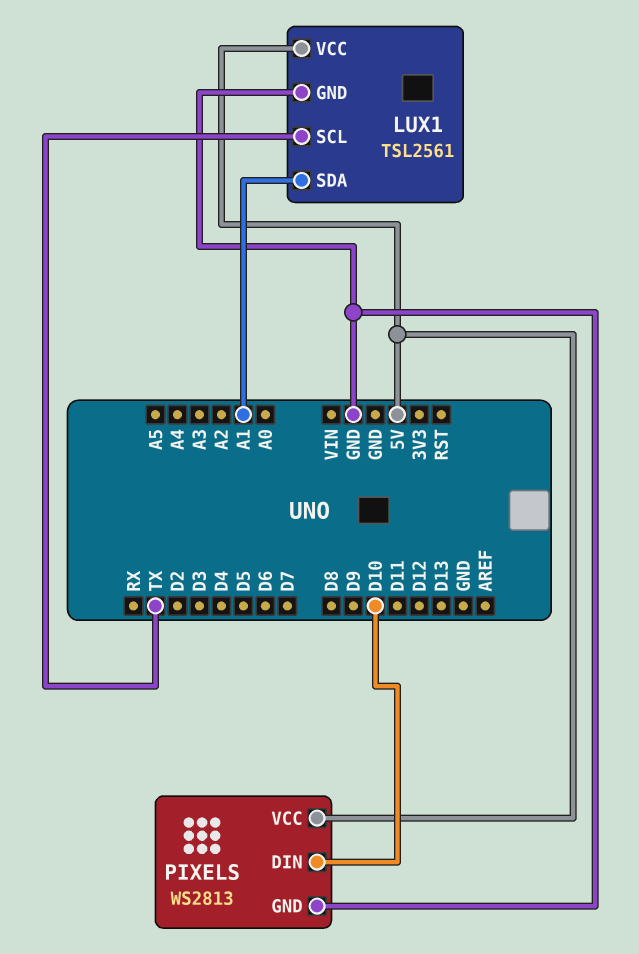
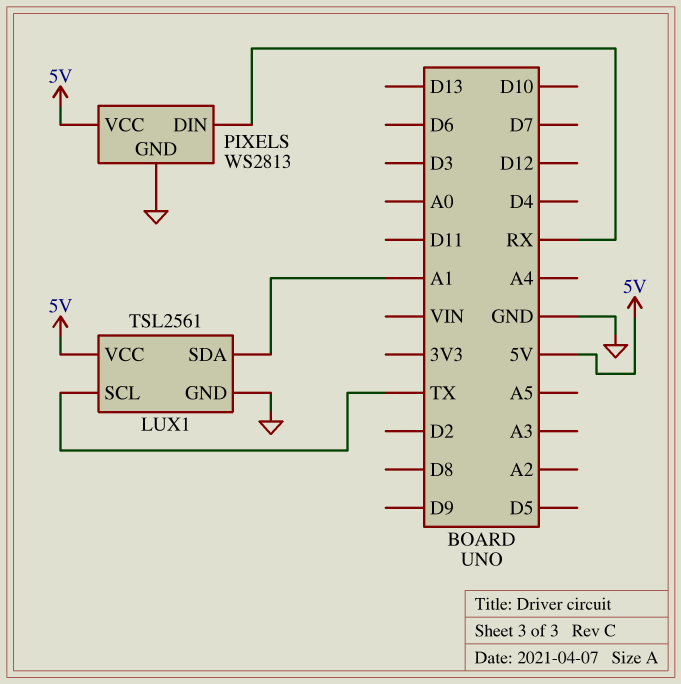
PIXELS pin DIN: D10 -> RX

